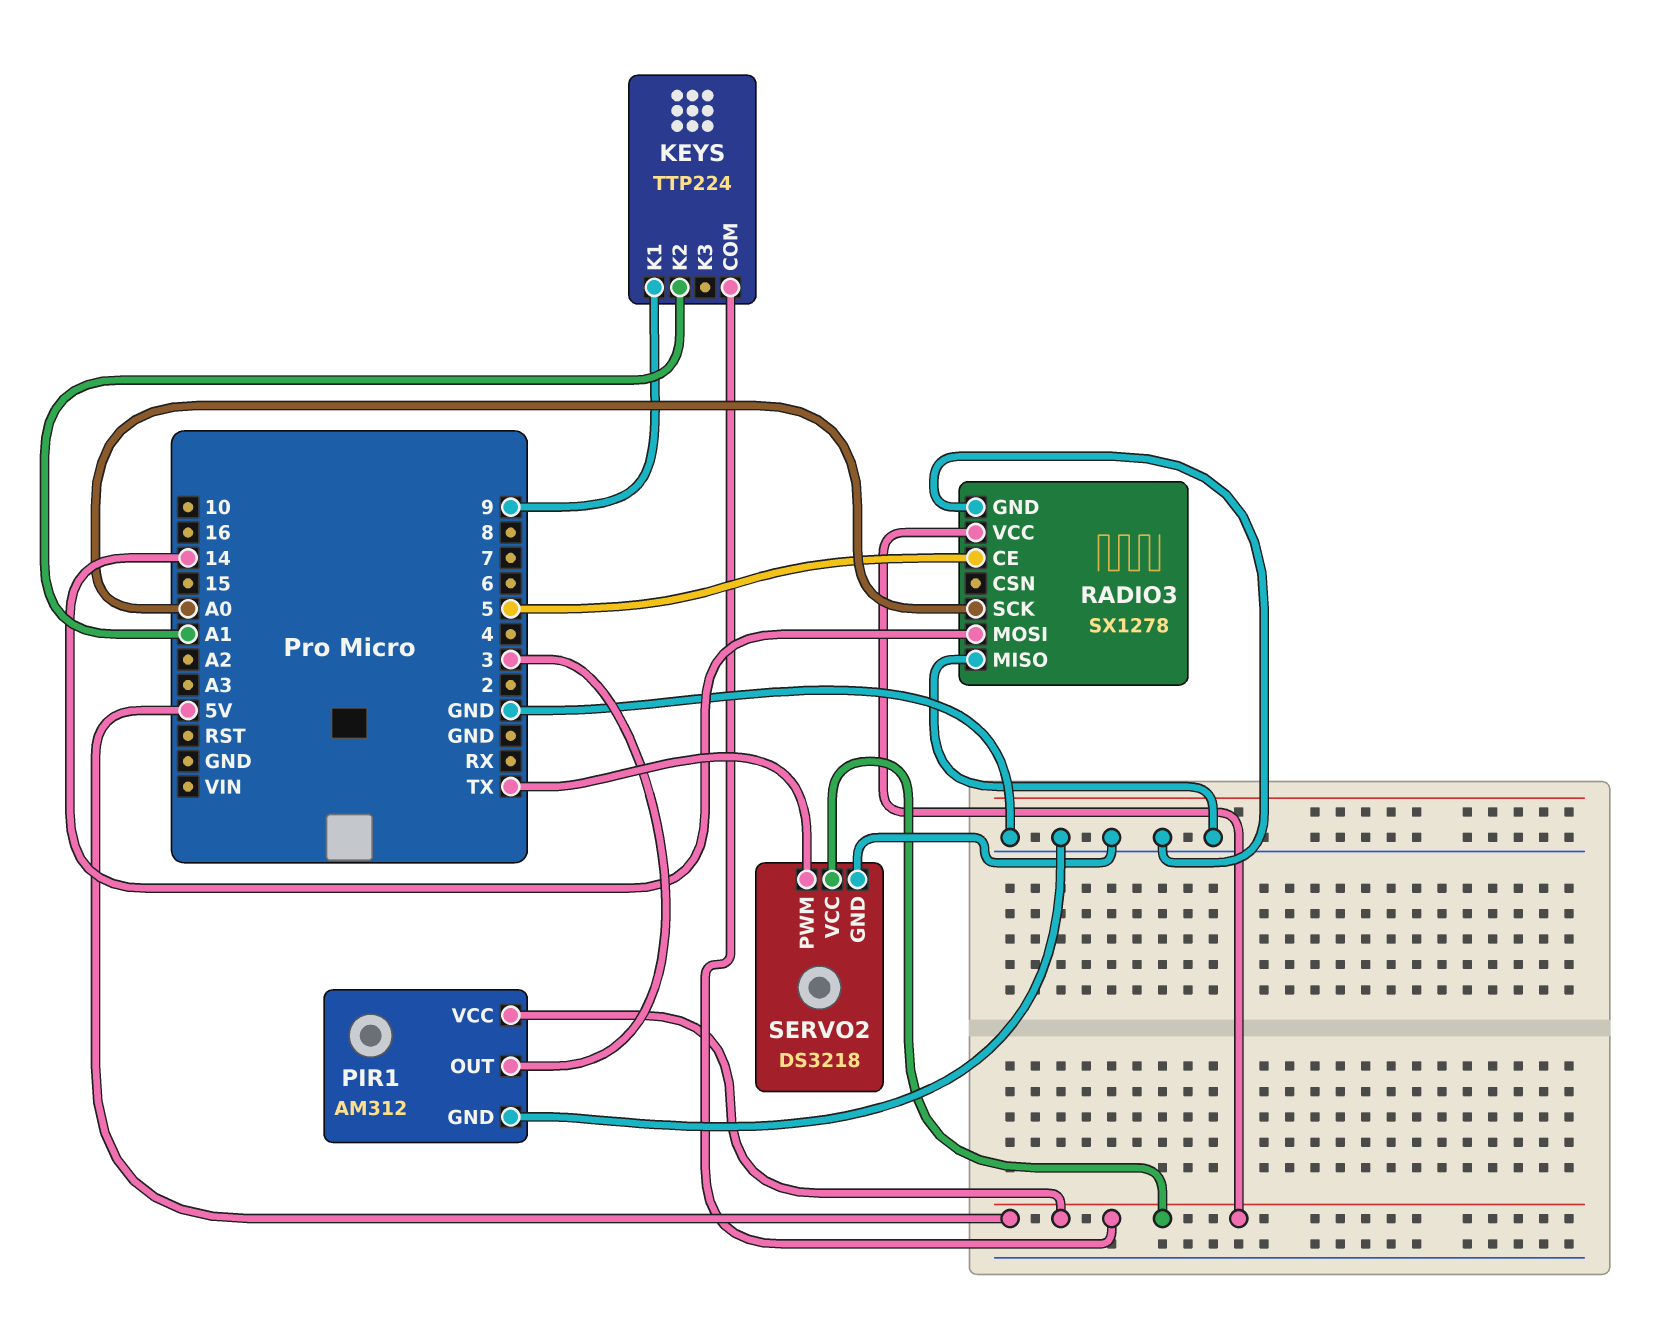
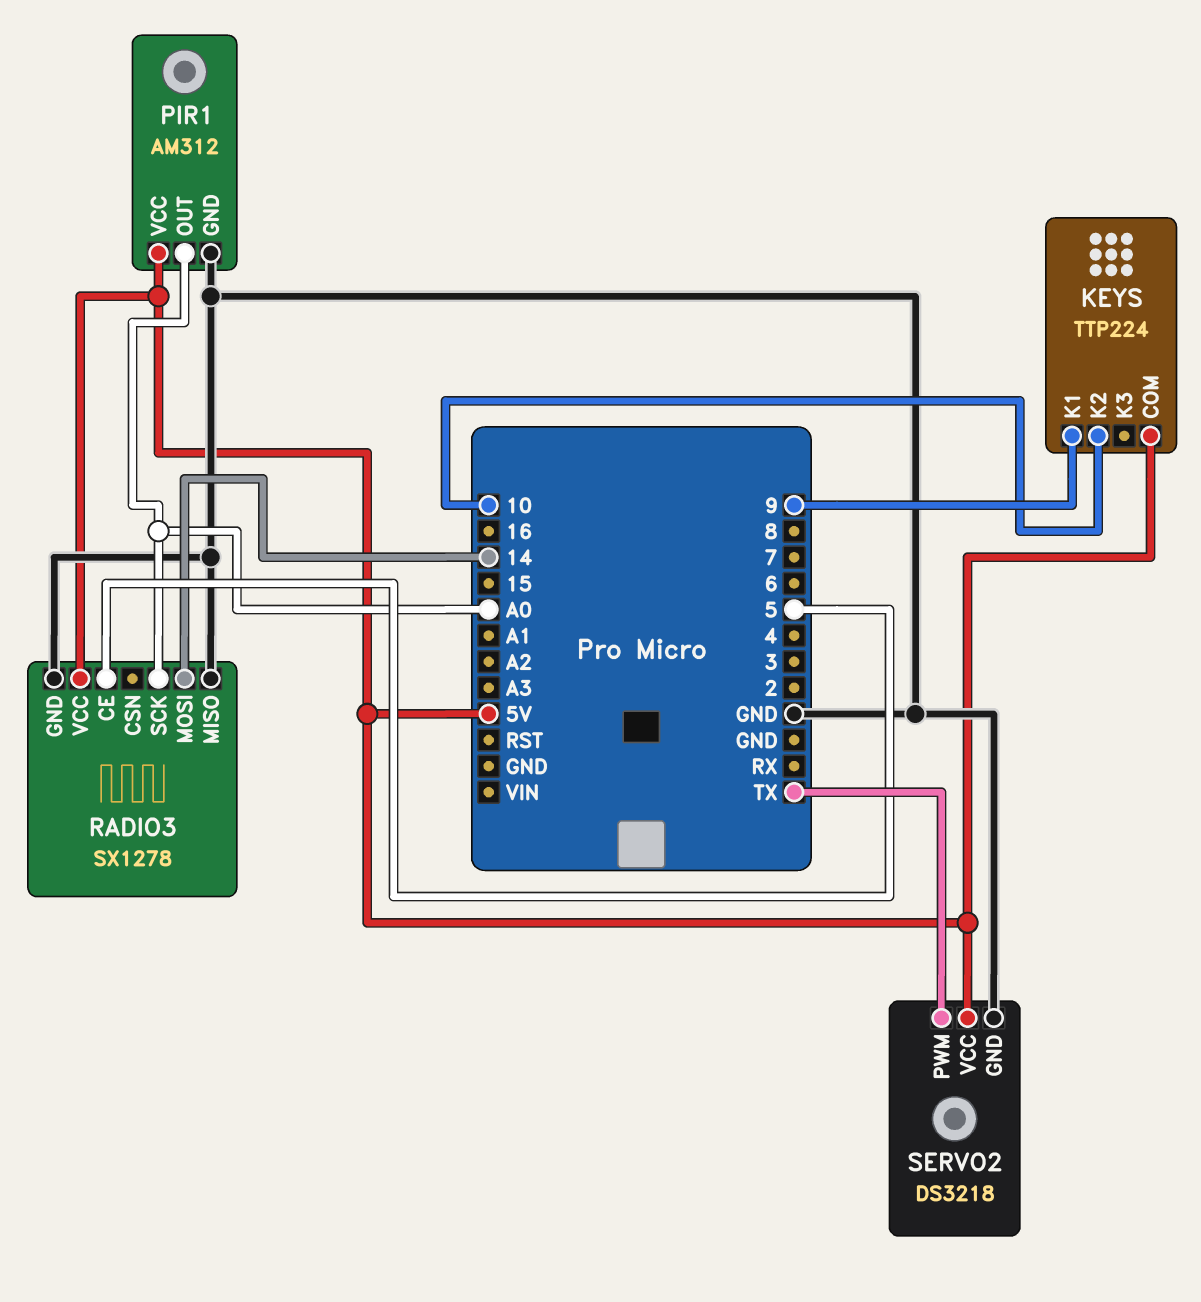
KEYS pin K2: A1 -> 10
PIR1 pin OUT: 3 -> A0

